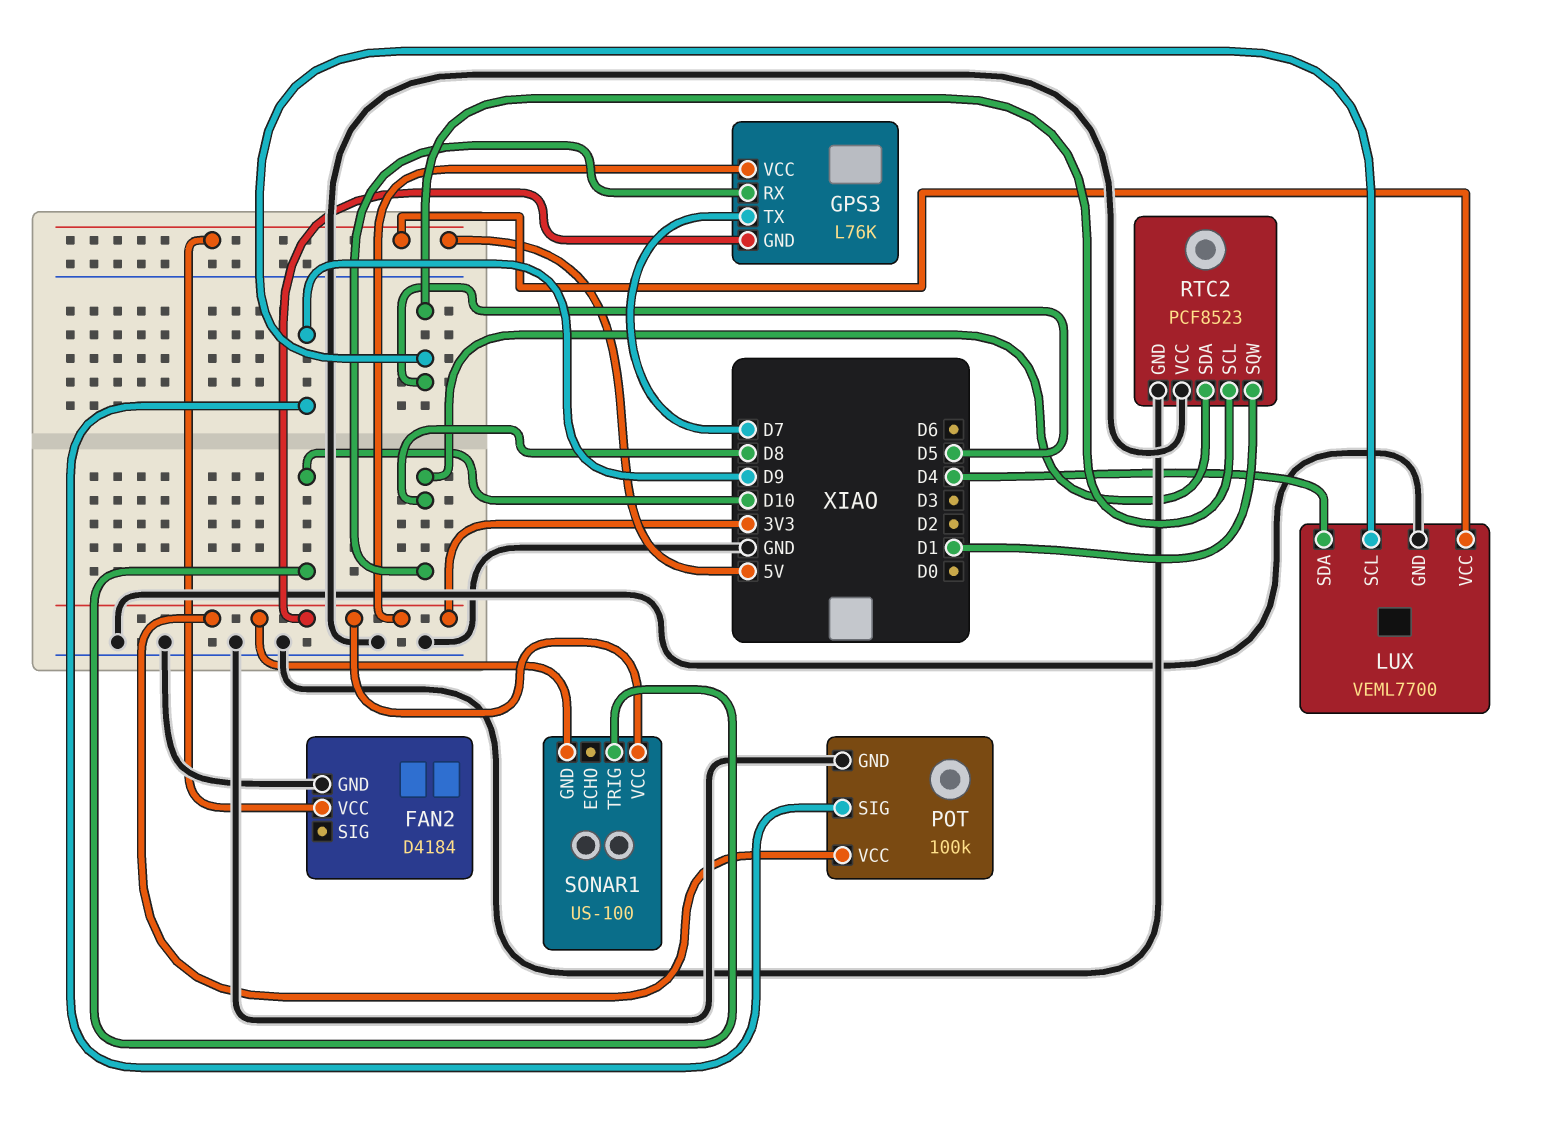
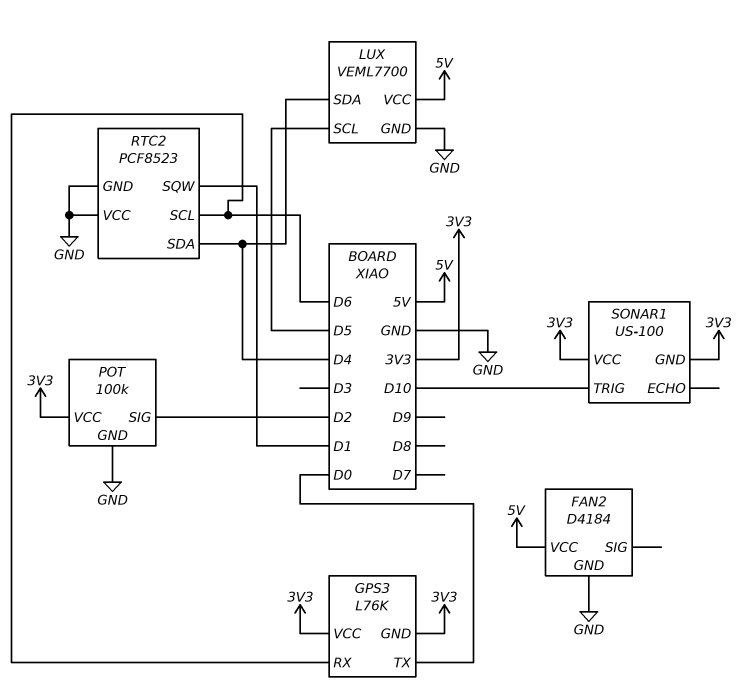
GPS3 pin RX: D8 -> D6
GPS3 pin TX: D7 -> D0
POT pin SIG: D9 -> D2
RTC2 pin SCL: D5 -> D6
RTC2 pin SDA: D8 -> D4

